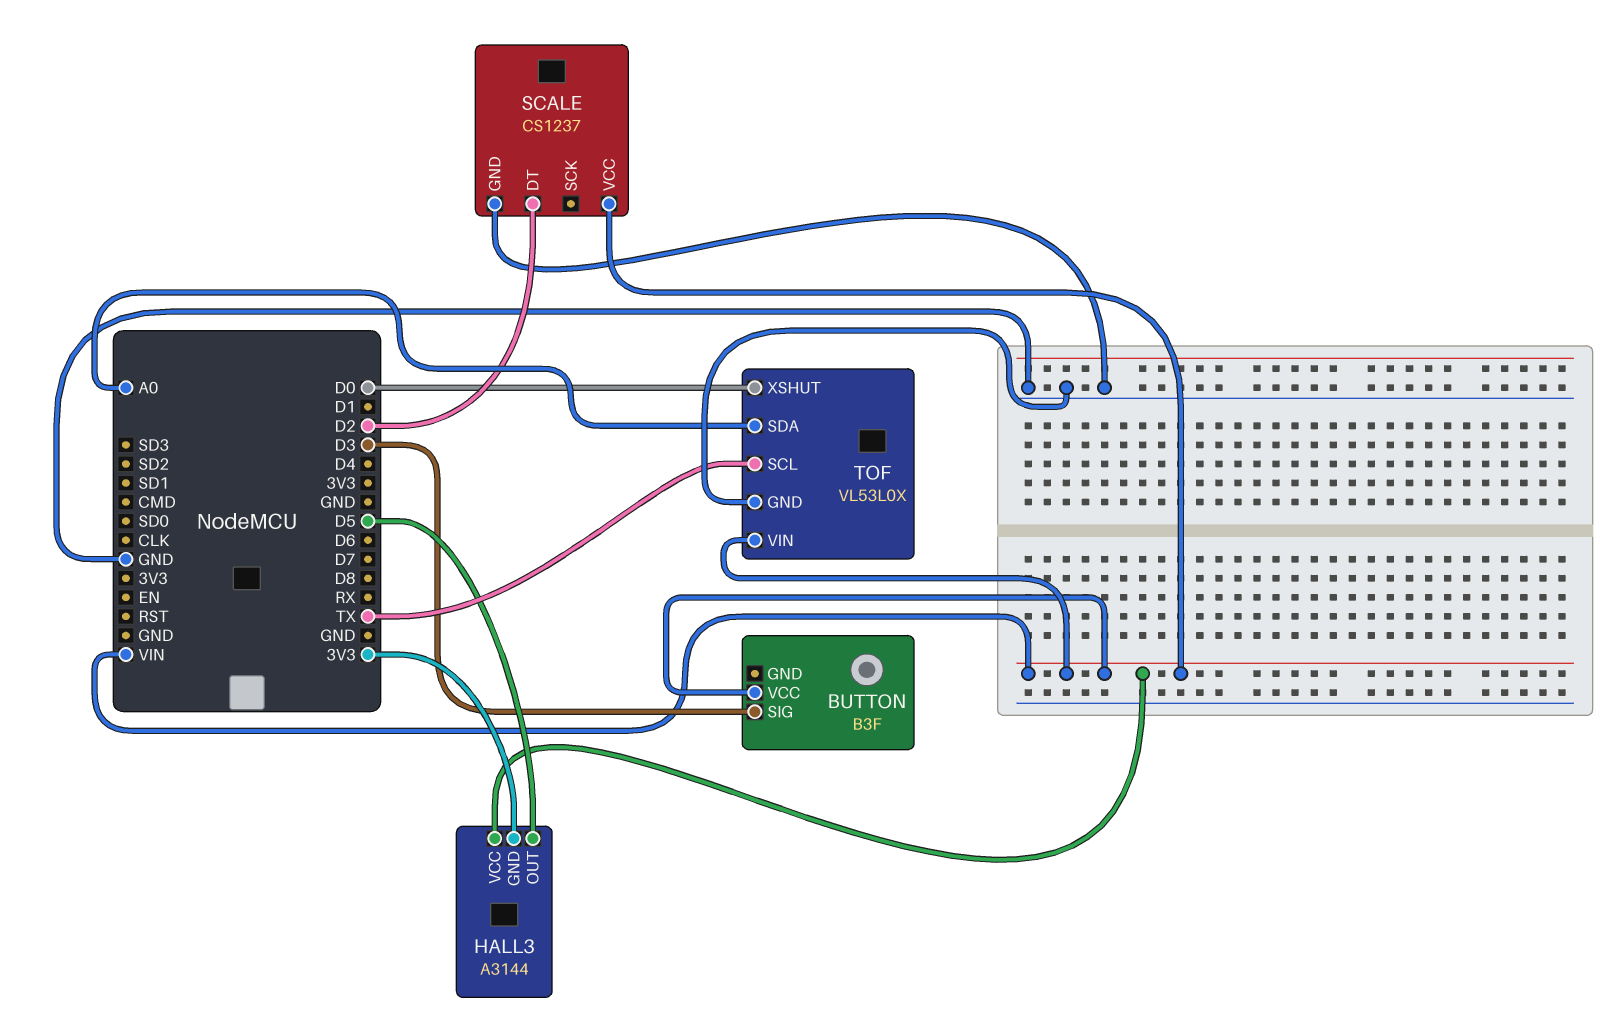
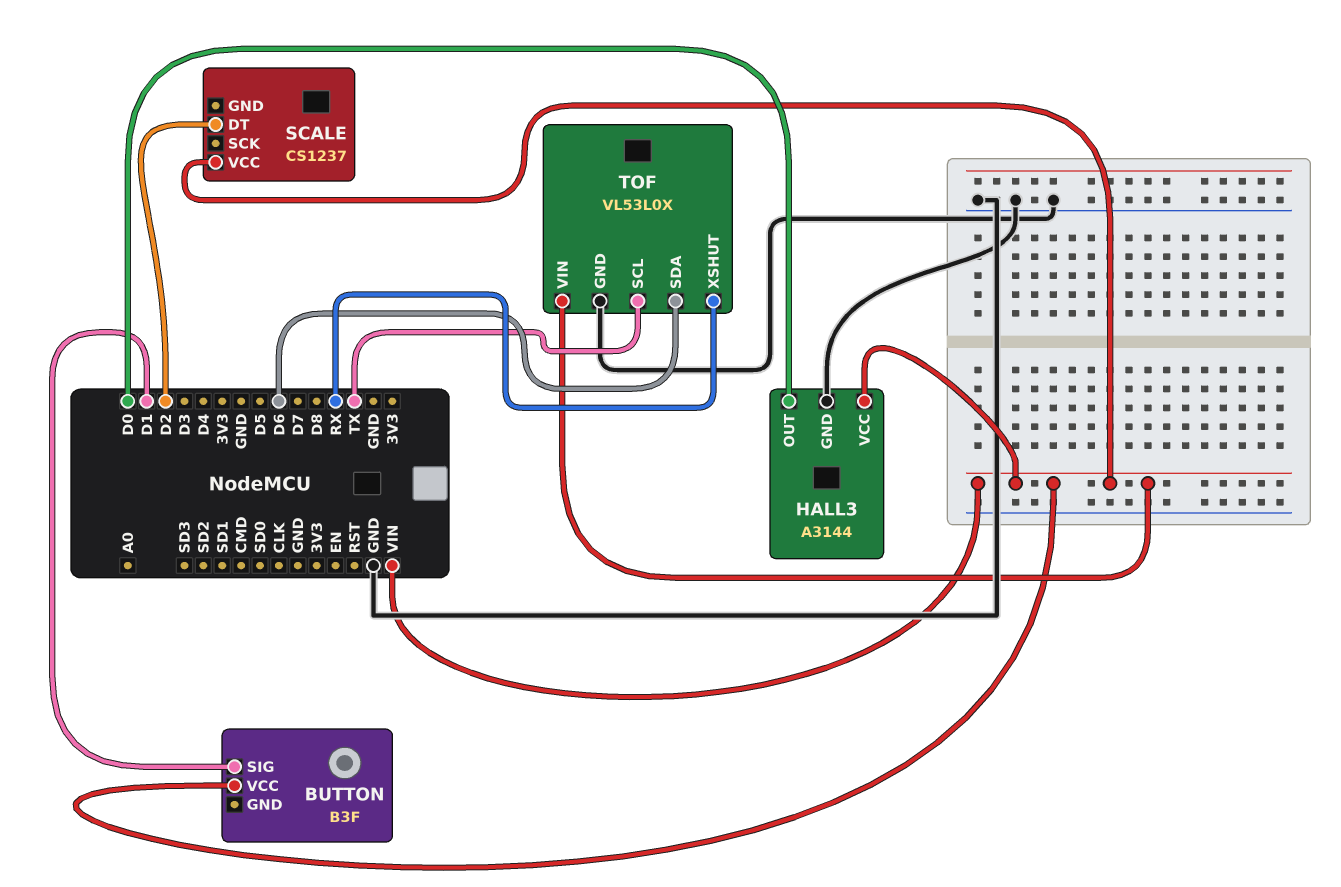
BUTTON pin SIG: D3 -> D1
HALL3 pin GND: 3V3 -> GND
HALL3 pin OUT: D5 -> D0
SCALE pin GND: GND -> none
TOF pin SDA: A0 -> D6
TOF pin XSHUT: D0 -> RX

